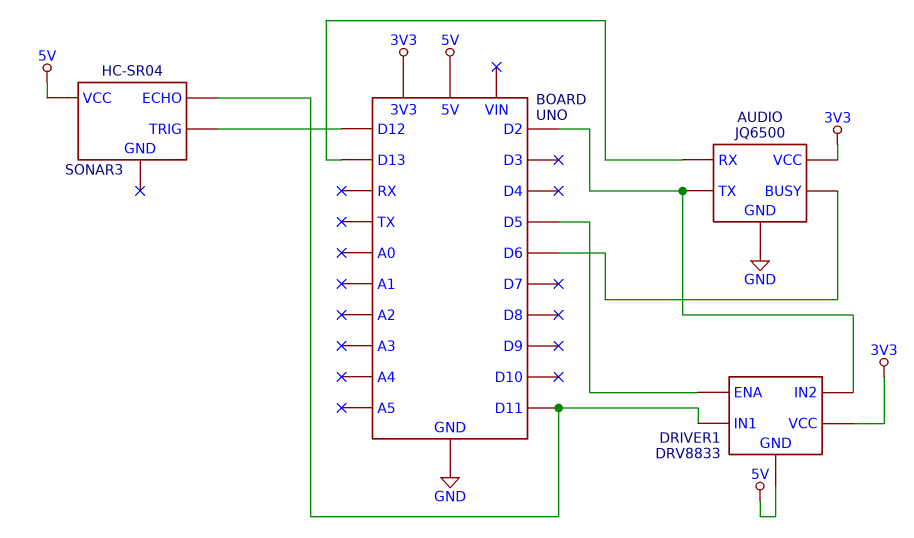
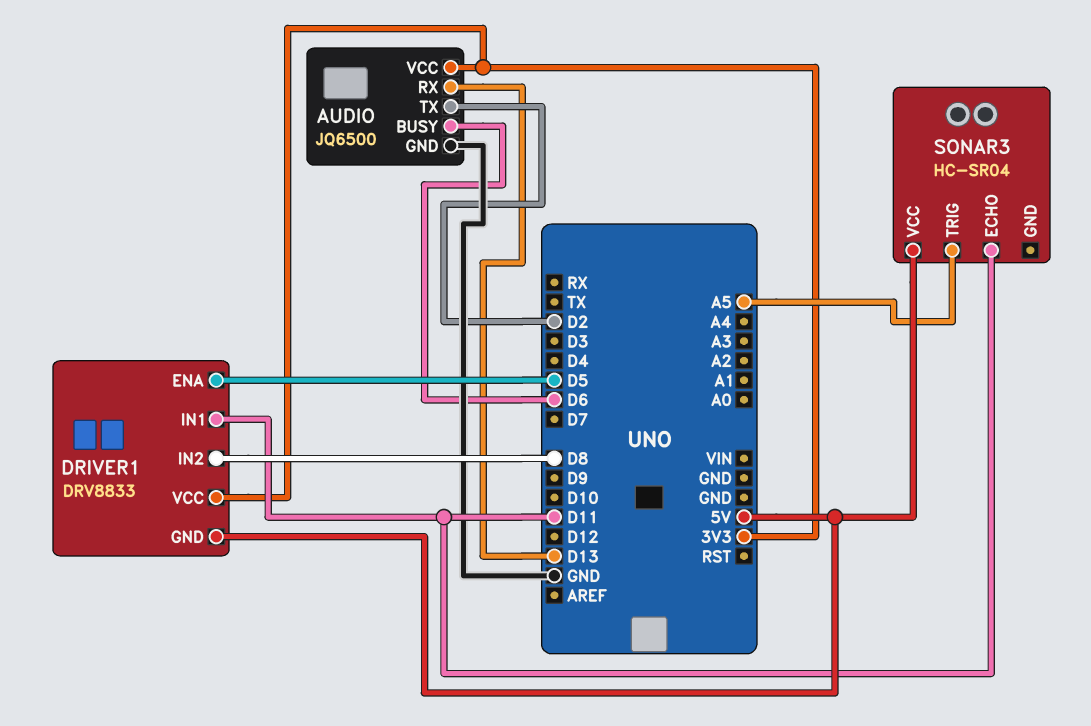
DRIVER1 pin IN2: D2 -> D8
SONAR3 pin TRIG: D12 -> A5

